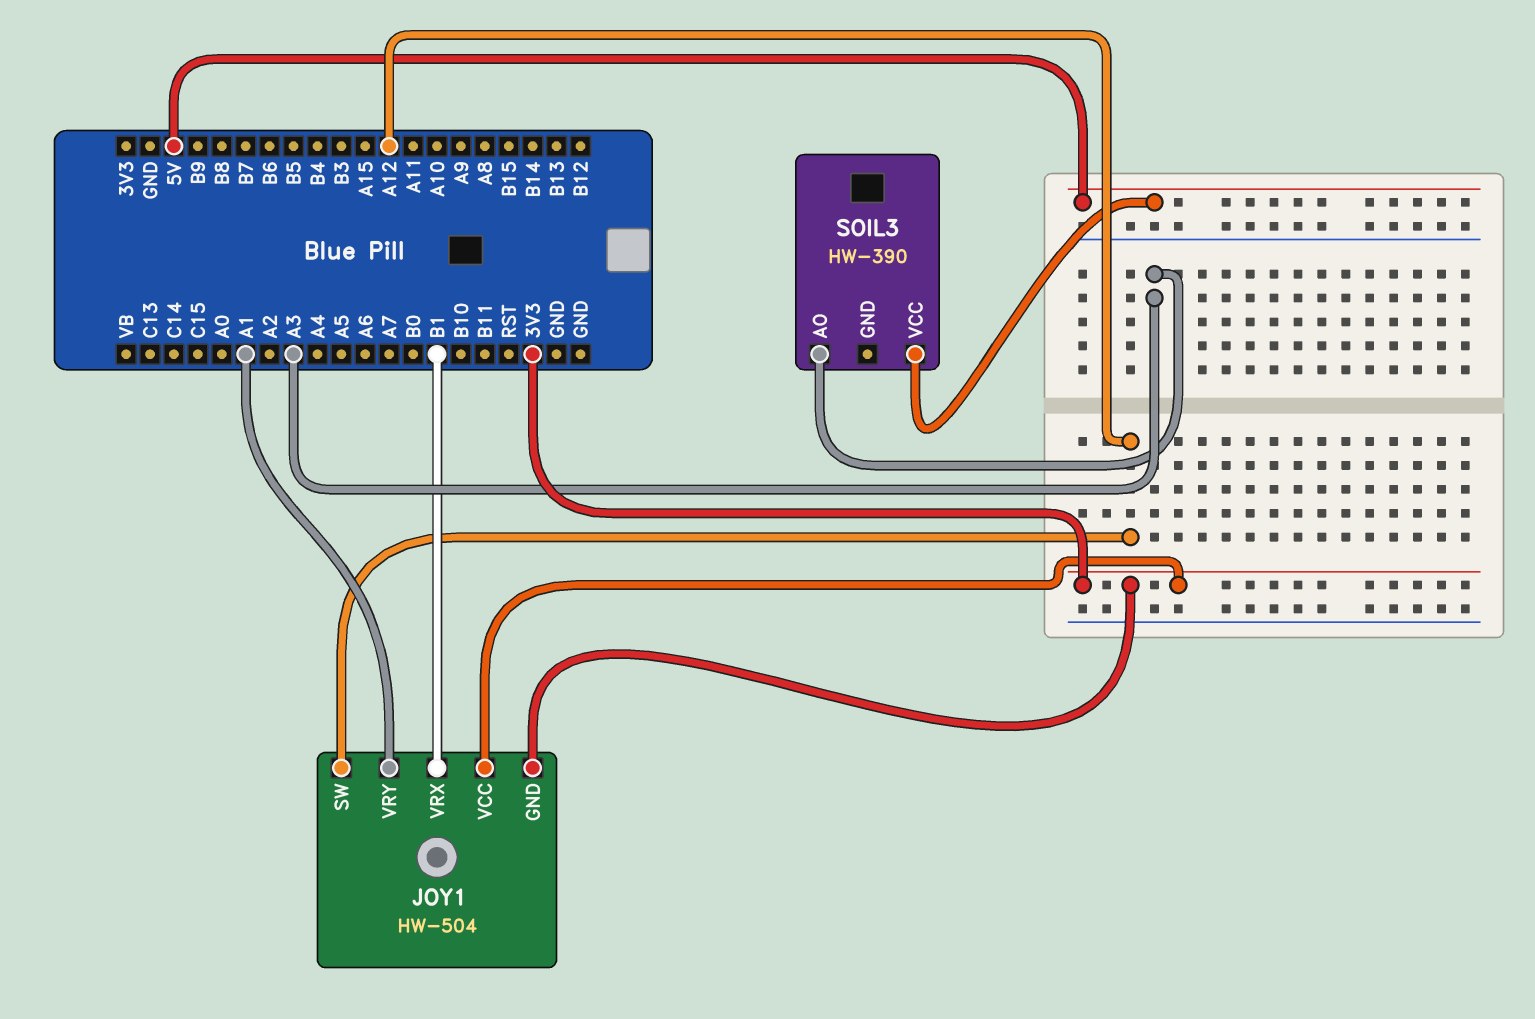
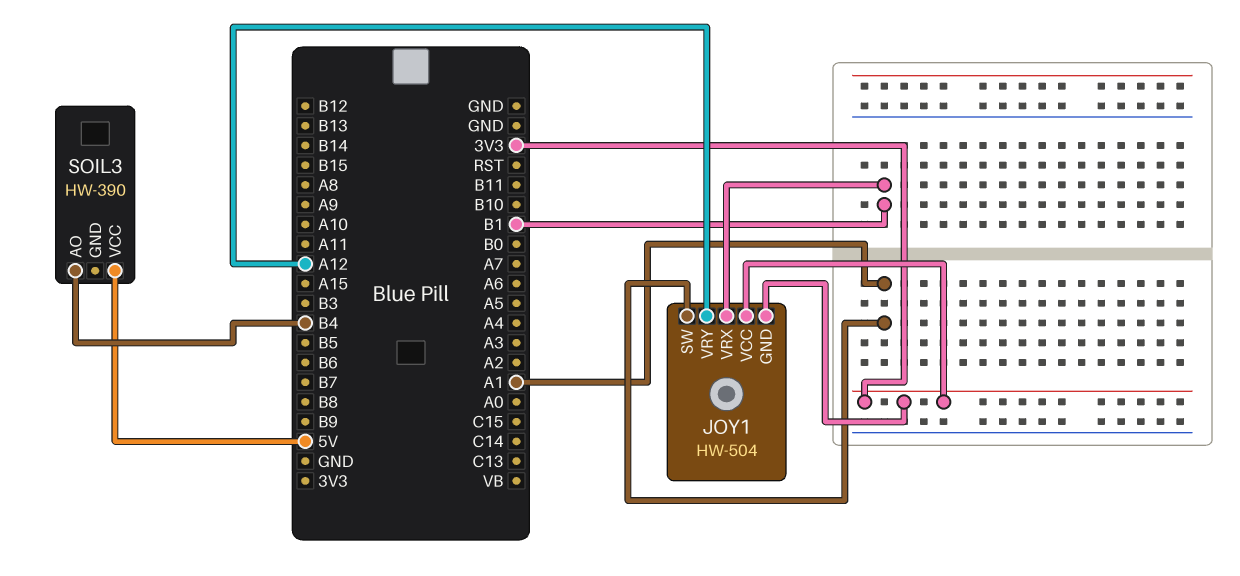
JOY1 pin SW: A12 -> A1
JOY1 pin VRY: A1 -> A12
SOIL3 pin AO: A3 -> B4

